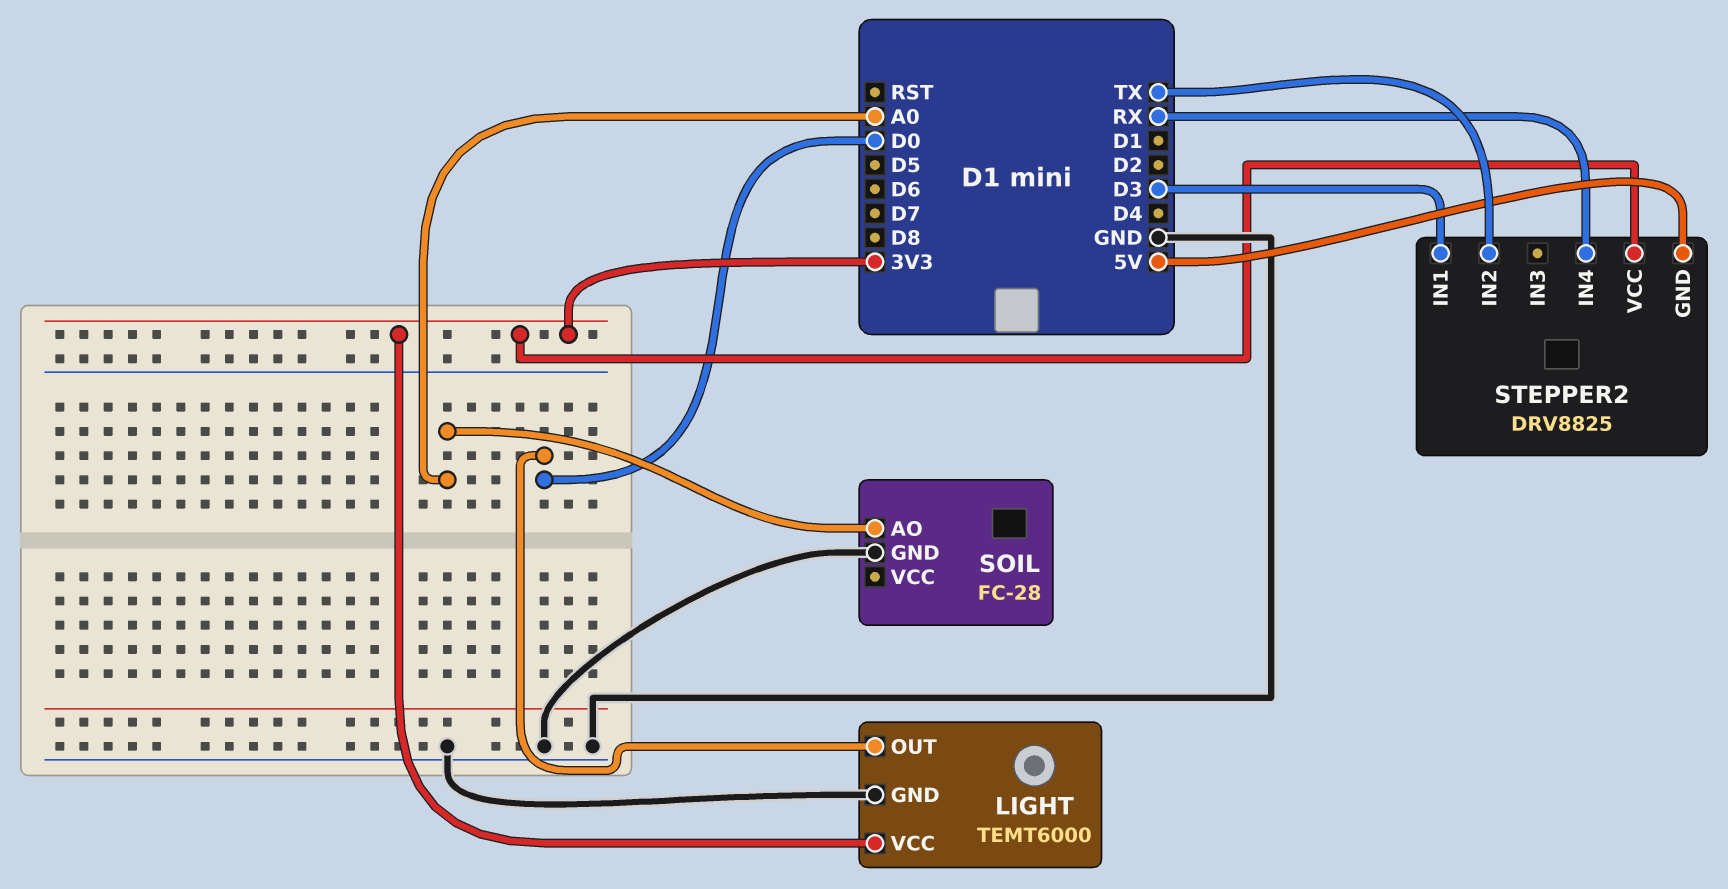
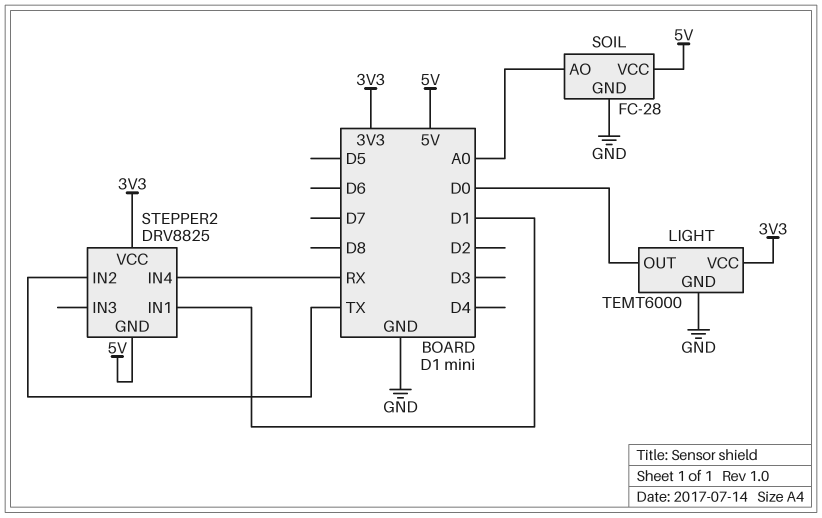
SOIL pin VCC: none -> 5V
STEPPER2 pin IN1: D3 -> D1

